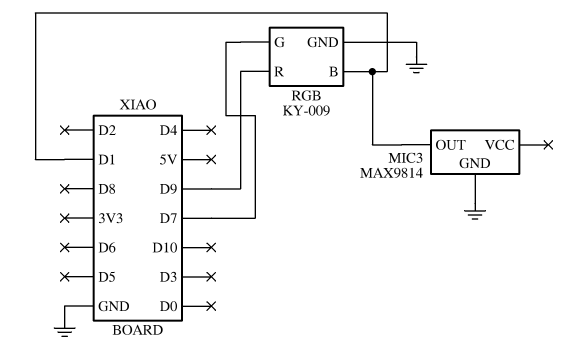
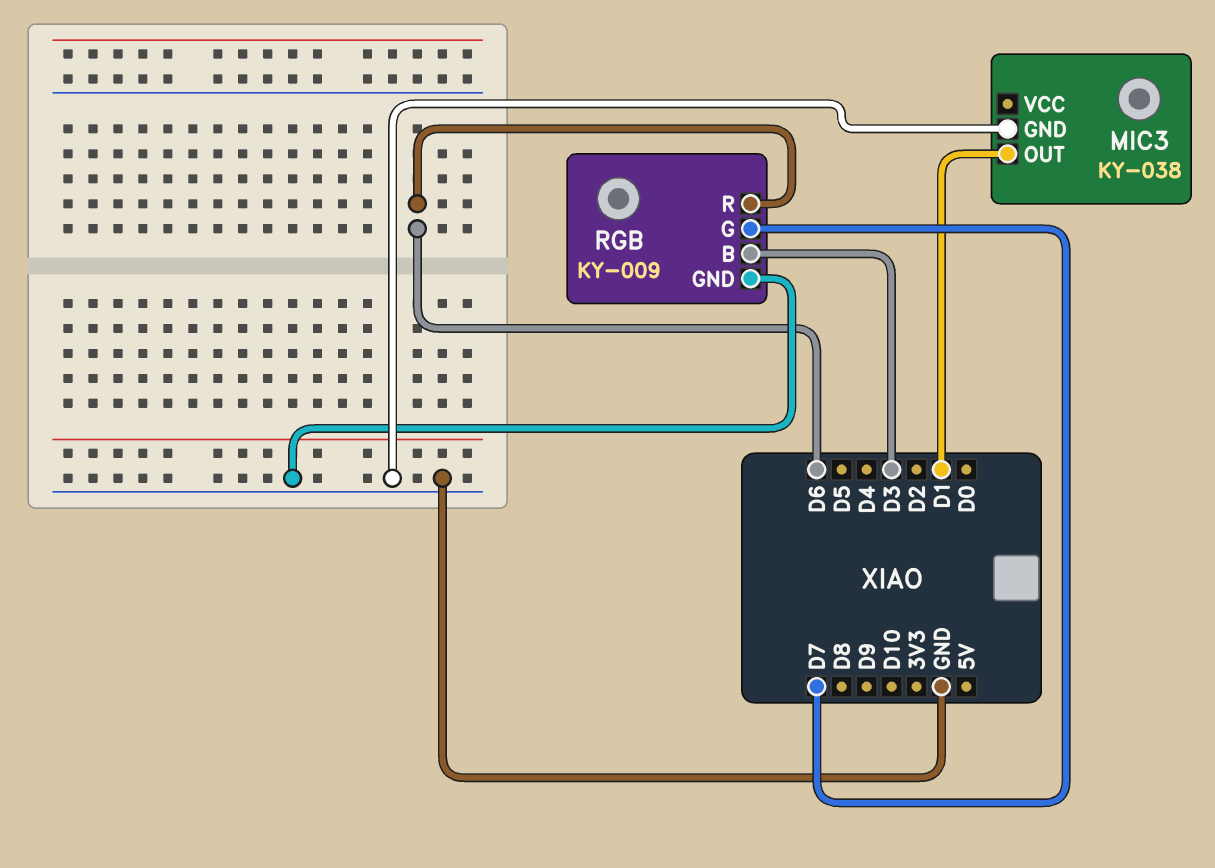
MIC3: MAX9814 -> KY-038
RGB pin B: D1 -> D3
RGB pin R: D9 -> D6

